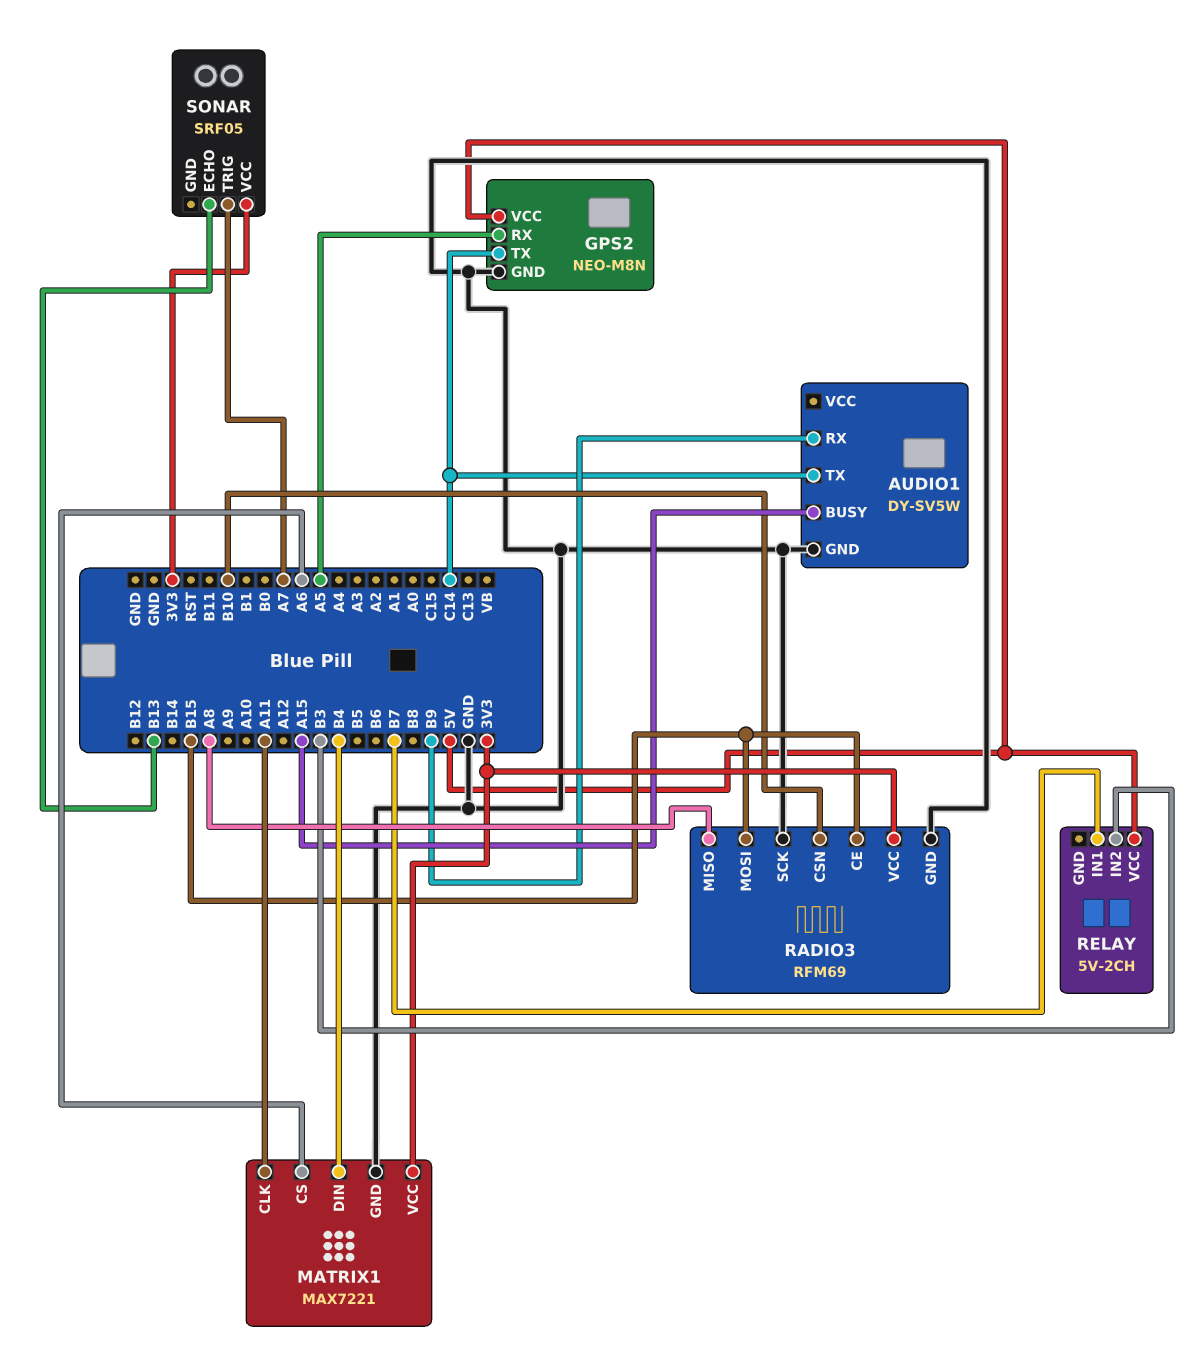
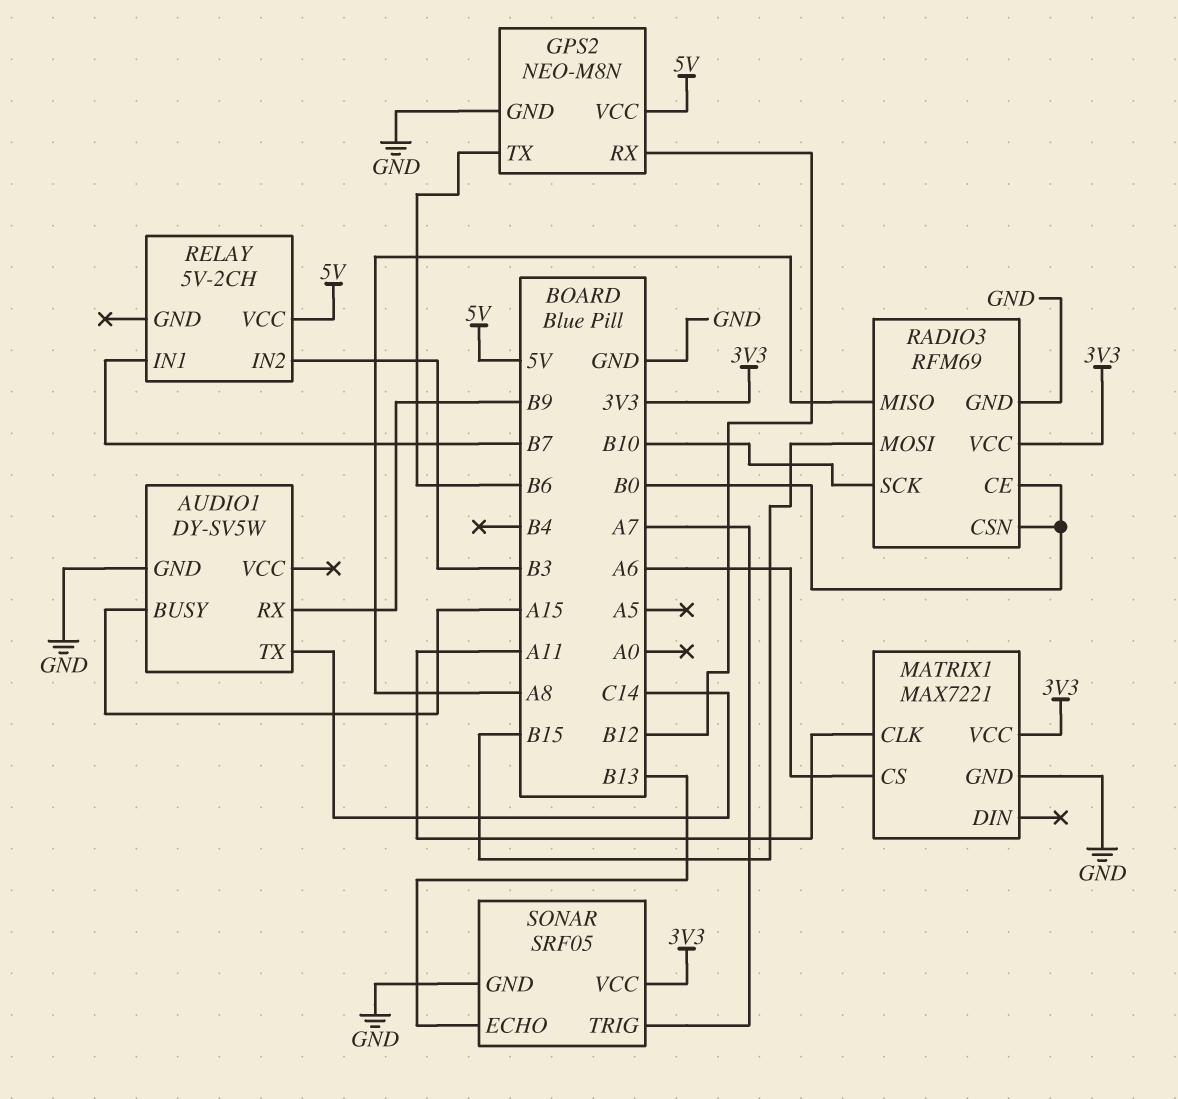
GPS2 pin RX: A5 -> B12
GPS2 pin TX: C14 -> B6
MATRIX1 pin DIN: B4 -> none
RADIO3 pin CE: B15 -> B0
RADIO3 pin CSN: B10 -> B0
RADIO3 pin SCK: GND -> B10
SONAR pin GND: none -> GND

